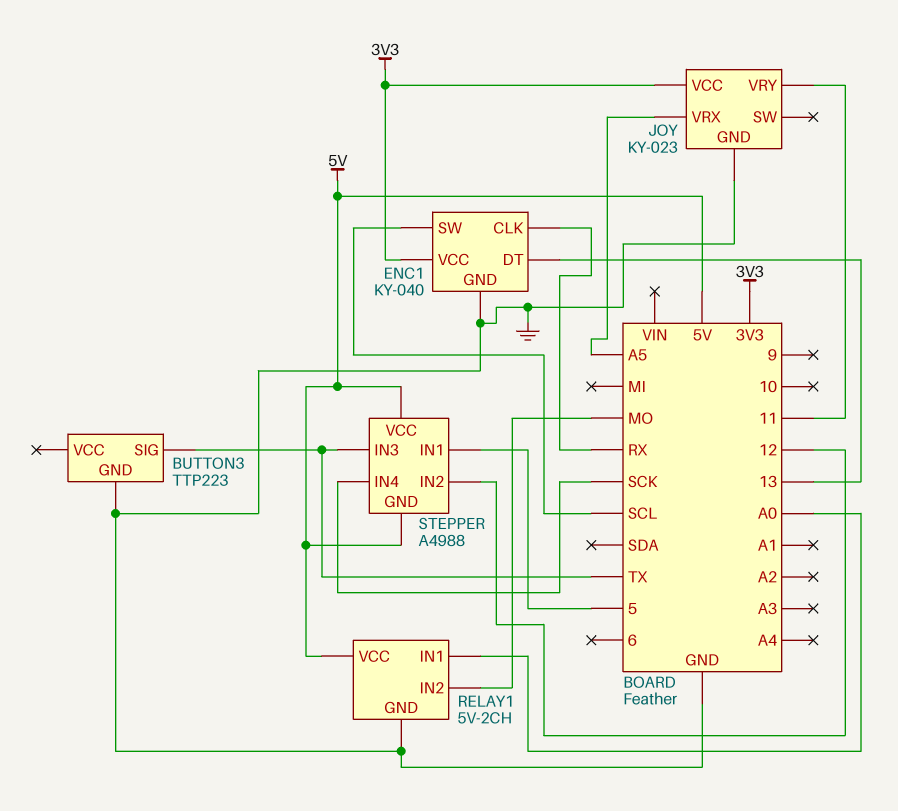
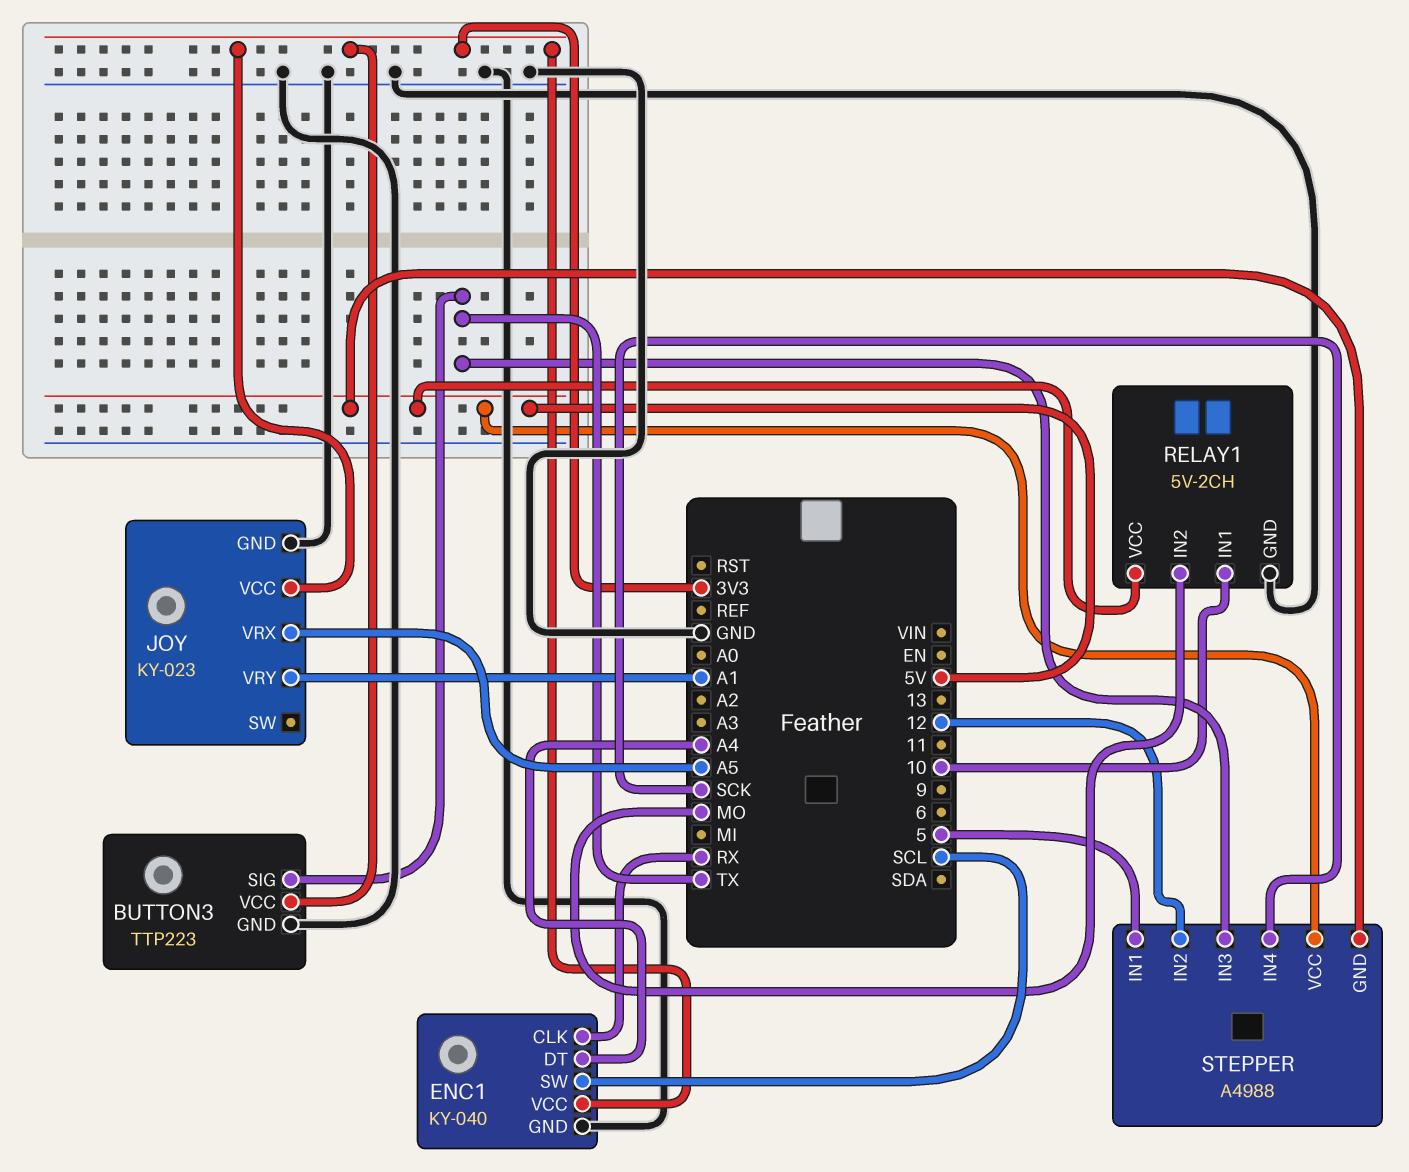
BUTTON3 pin VCC: none -> 3V3
ENC1 pin DT: 13 -> A4
JOY pin VRY: 11 -> A1
RELAY1 pin IN1: A0 -> 10

